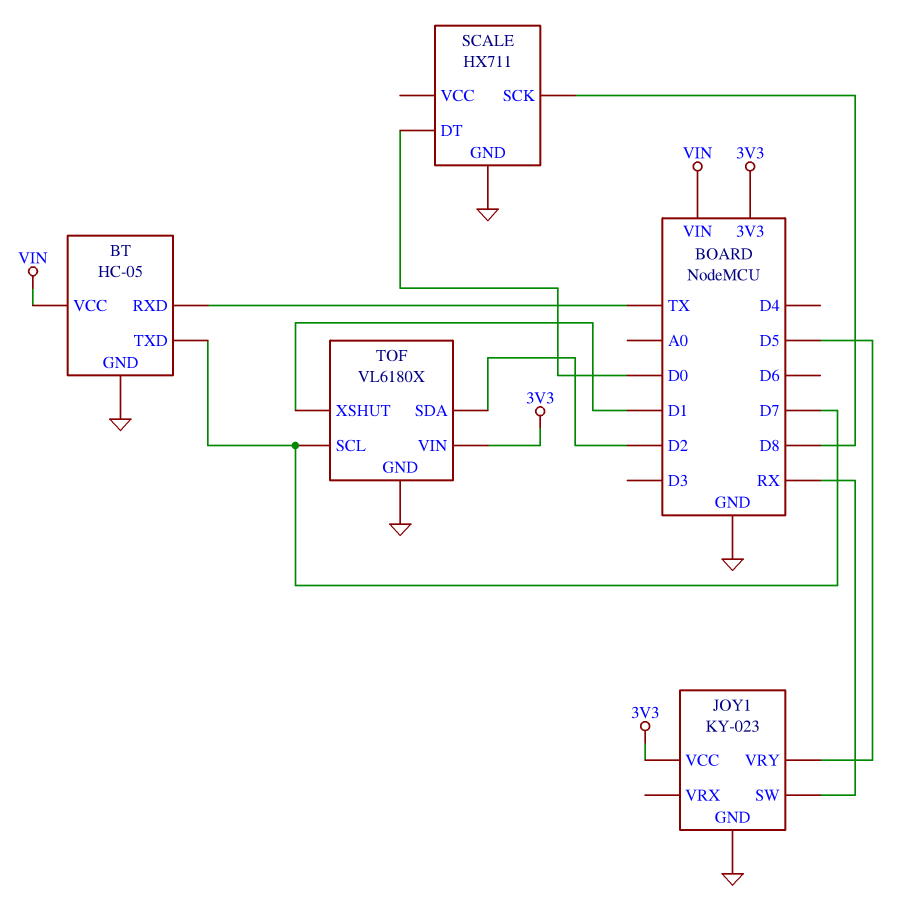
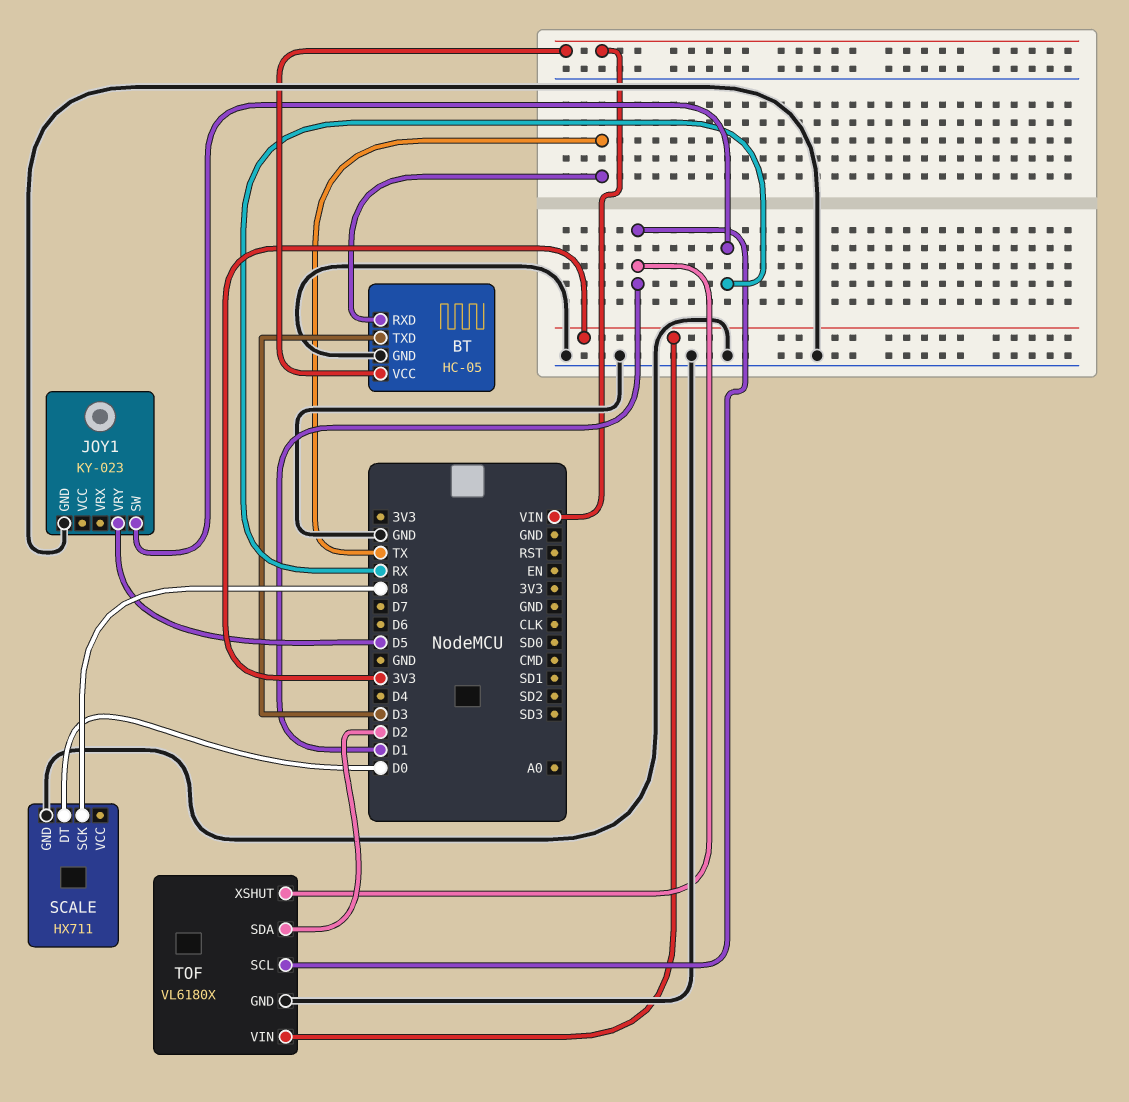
BT pin TXD: D7 -> D3
JOY1 pin VCC: 3V3 -> none
TOF pin SCL: D7 -> D1

